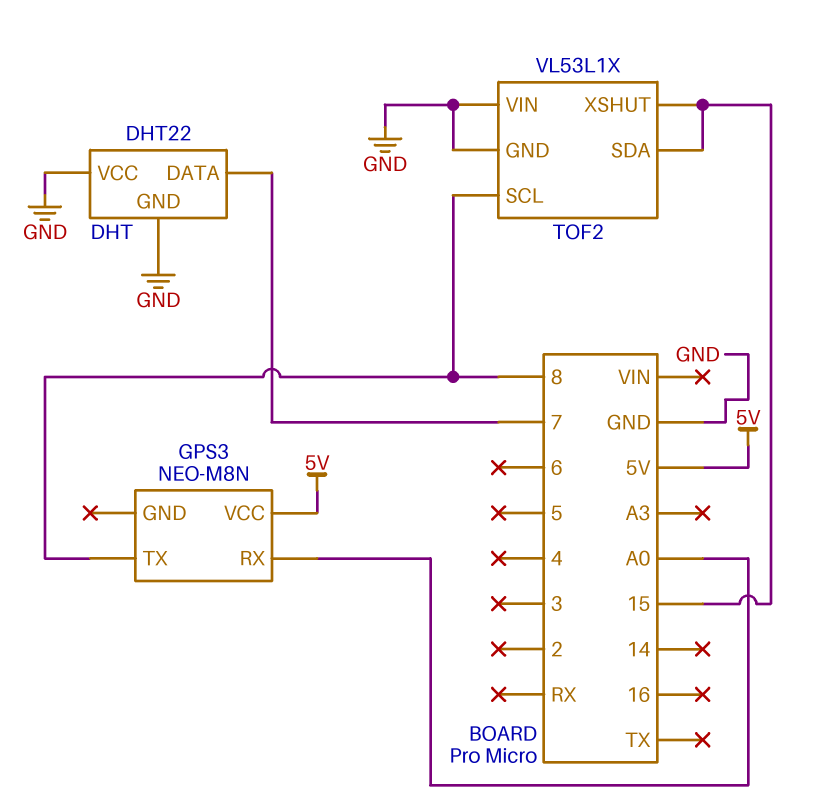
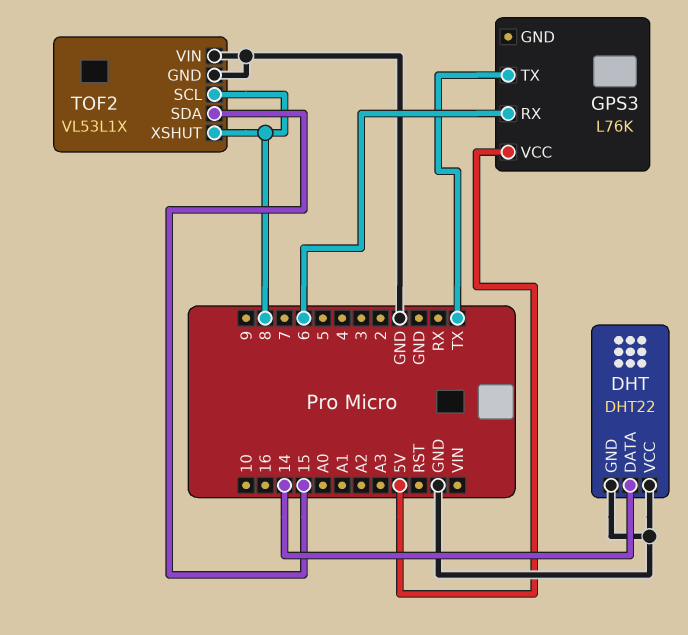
DHT pin DATA: 7 -> 14
GPS3: NEO-M8N -> L76K
GPS3 pin RX: A0 -> 6
GPS3 pin TX: 8 -> TX
TOF2 pin XSHUT: 15 -> 8

